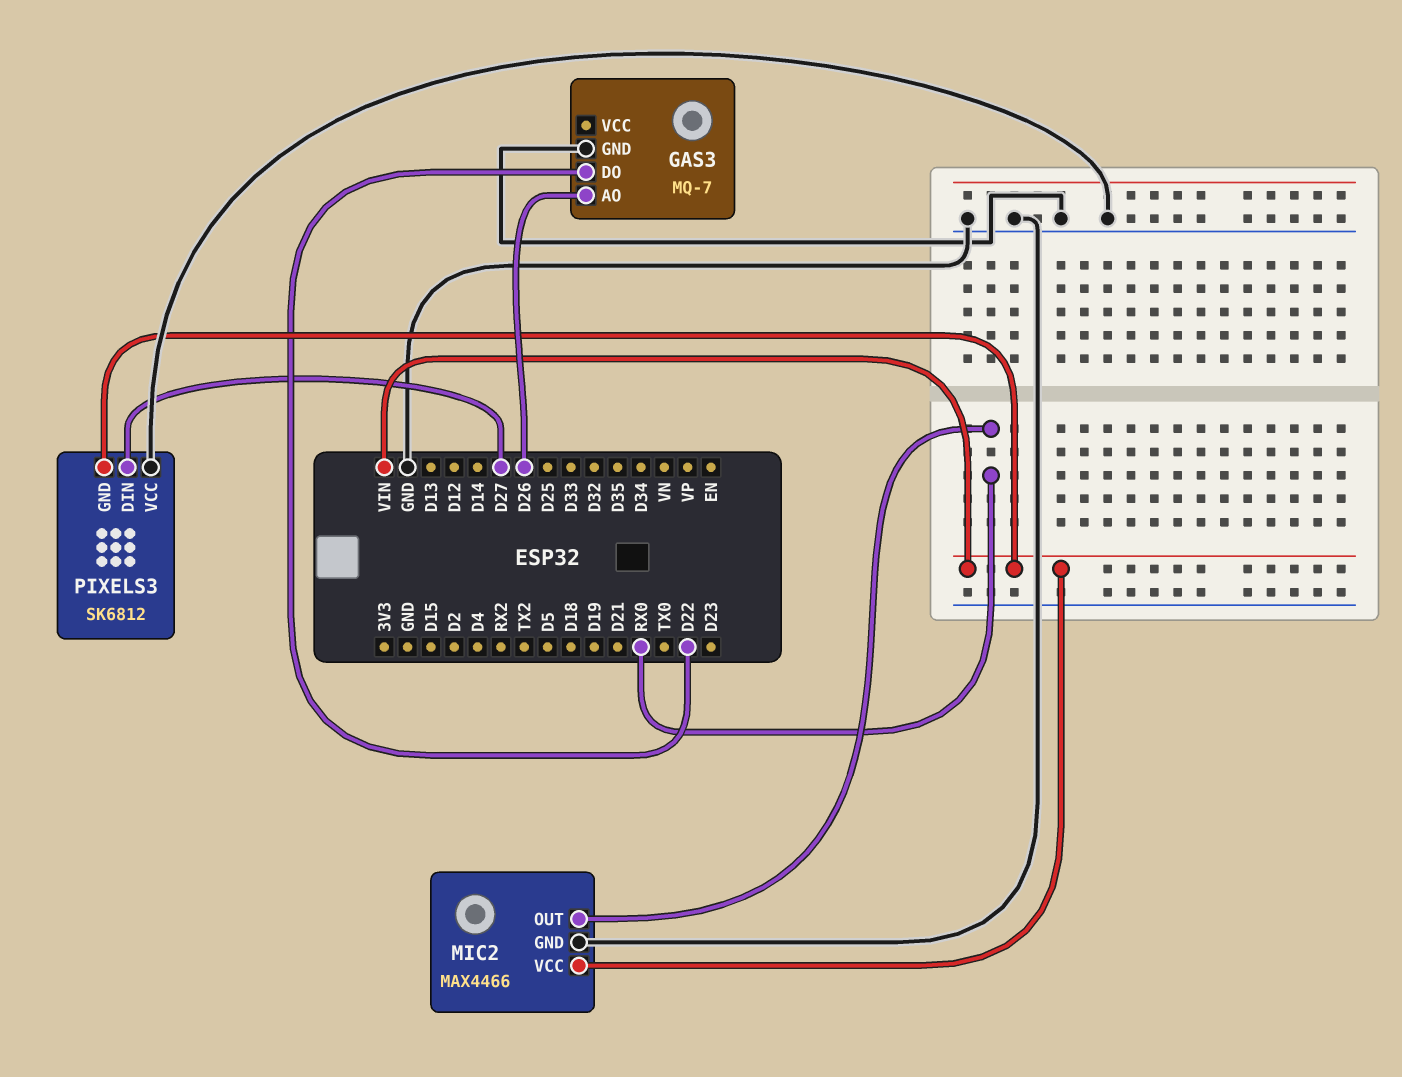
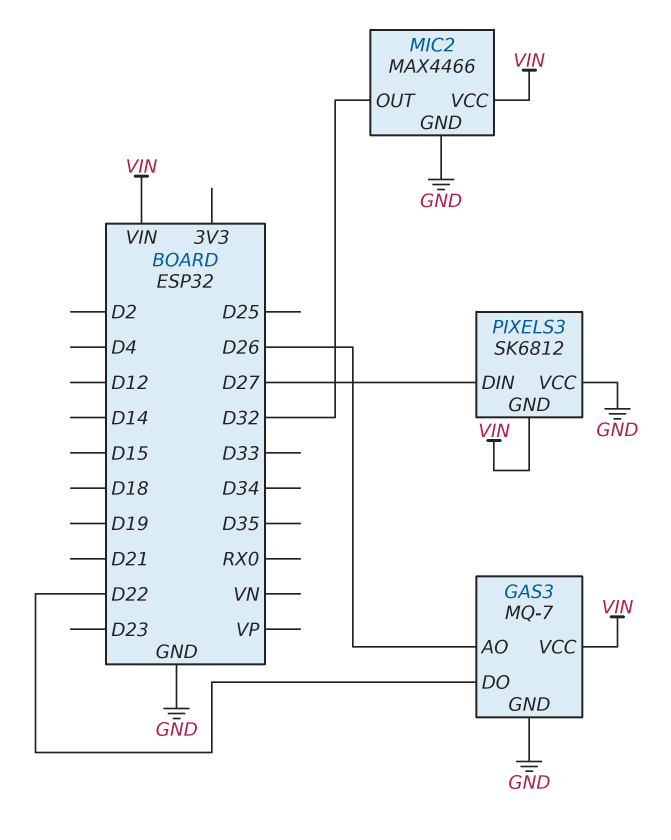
GAS3 pin VCC: none -> VIN
MIC2 pin OUT: RX0 -> D32

